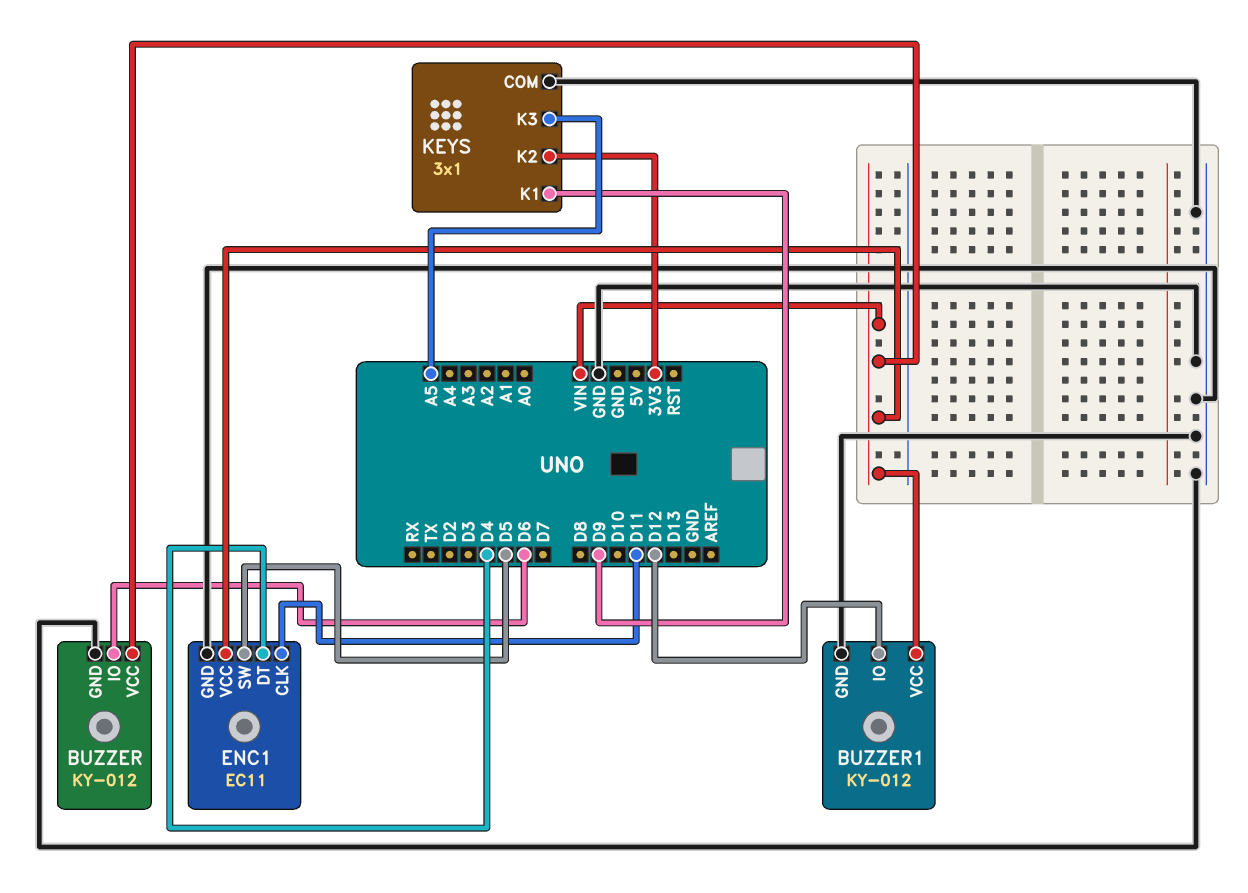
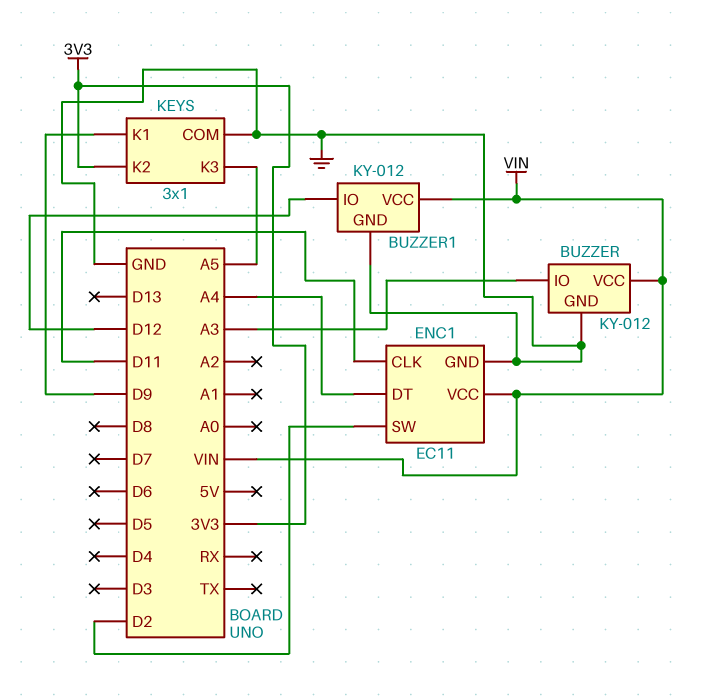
BUZZER pin IO: D6 -> A3
ENC1 pin DT: D4 -> A4
ENC1 pin SW: D5 -> D2

